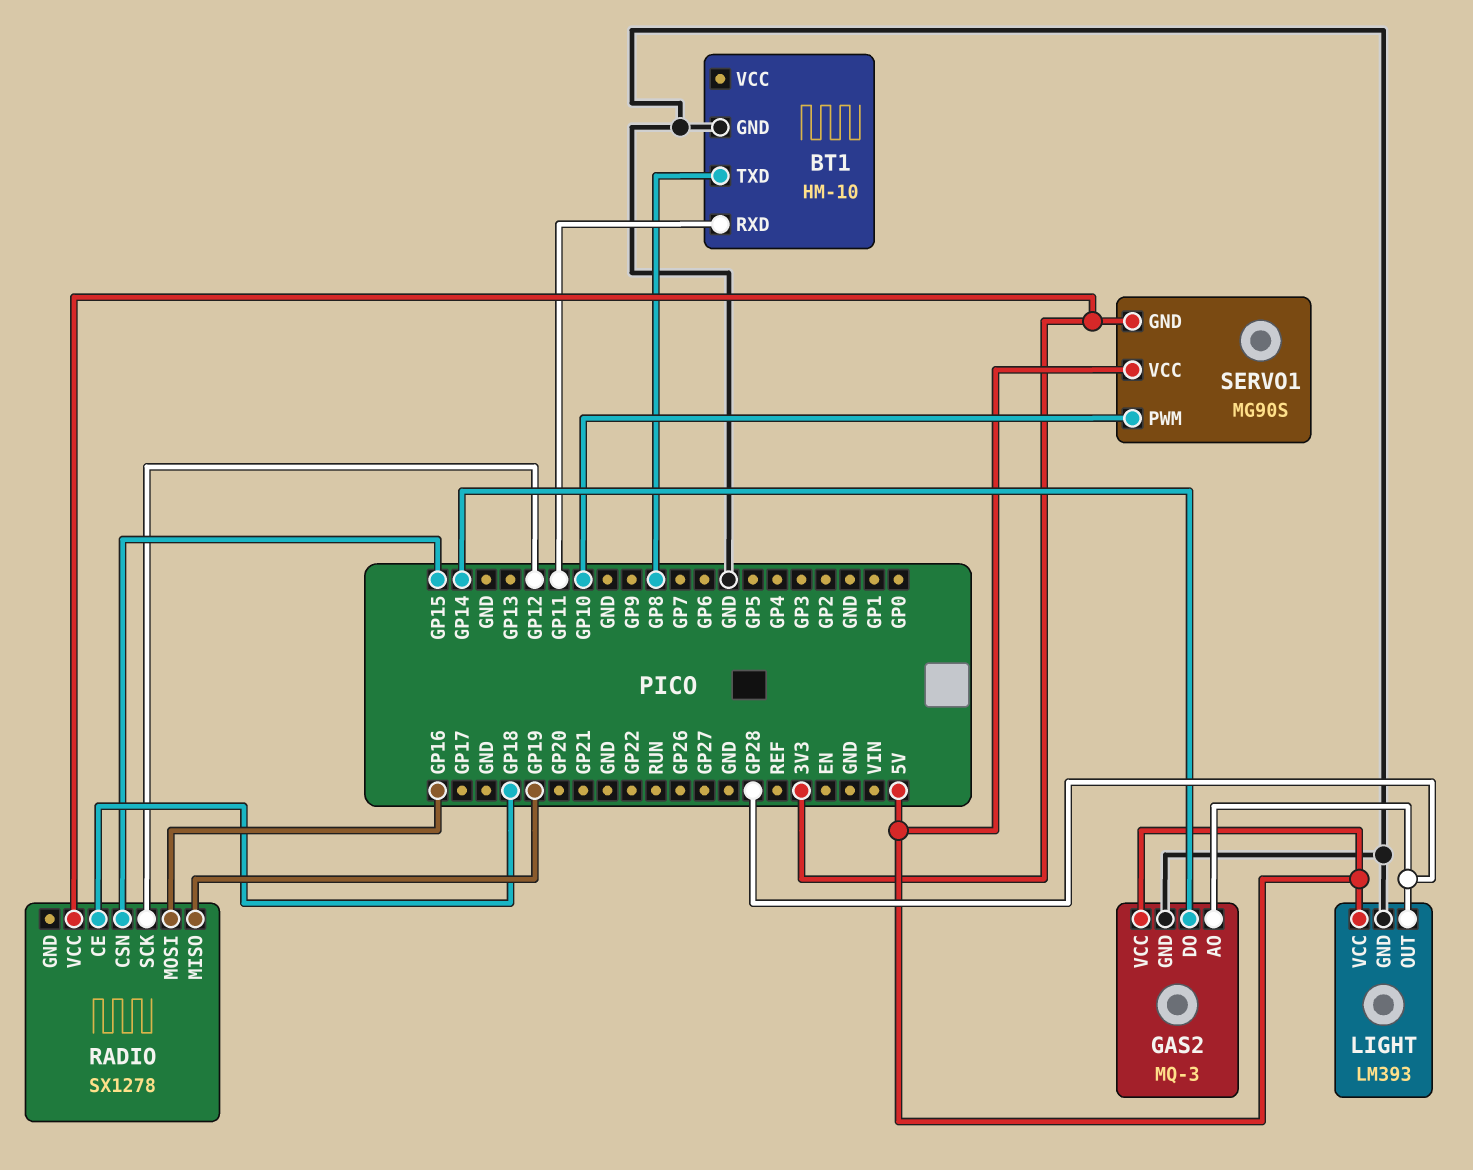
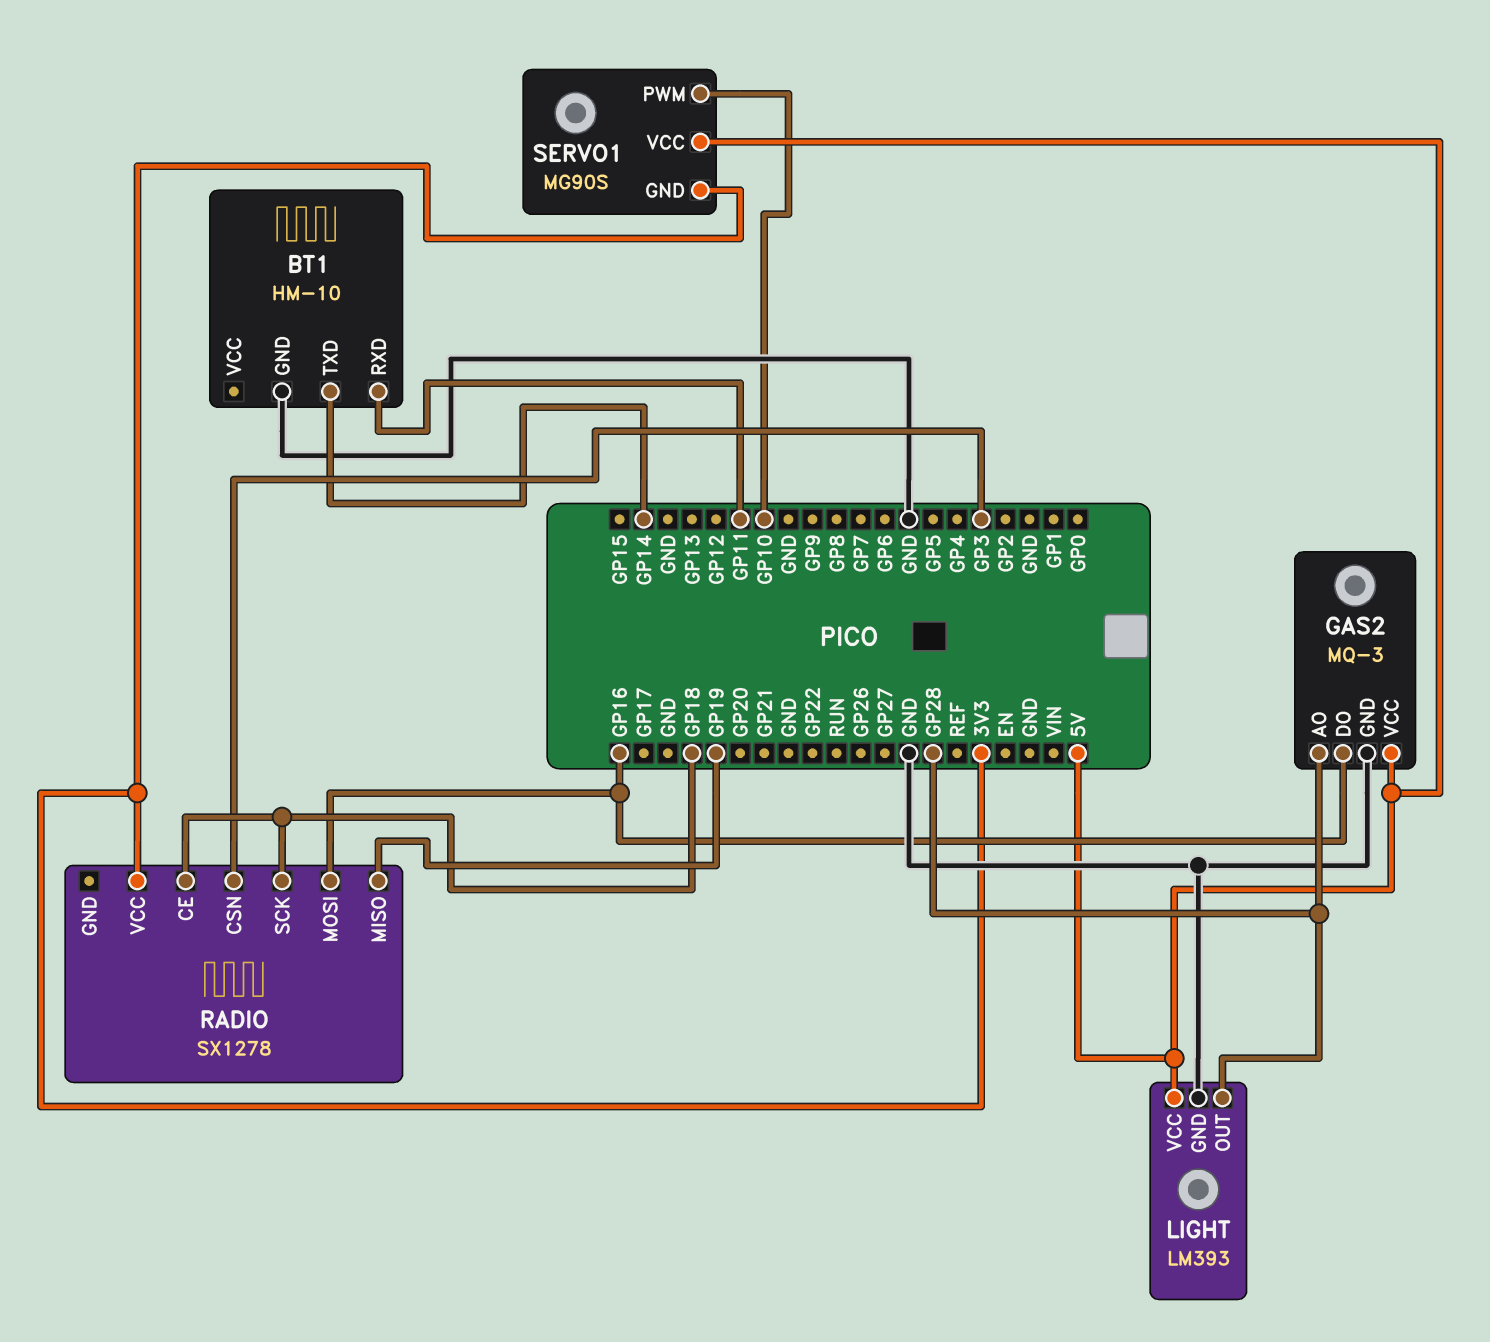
BT1 pin TXD: GP8 -> GP14
GAS2 pin DO: GP14 -> GP16
RADIO pin CSN: GP15 -> GP3
RADIO pin SCK: GP12 -> GP18

